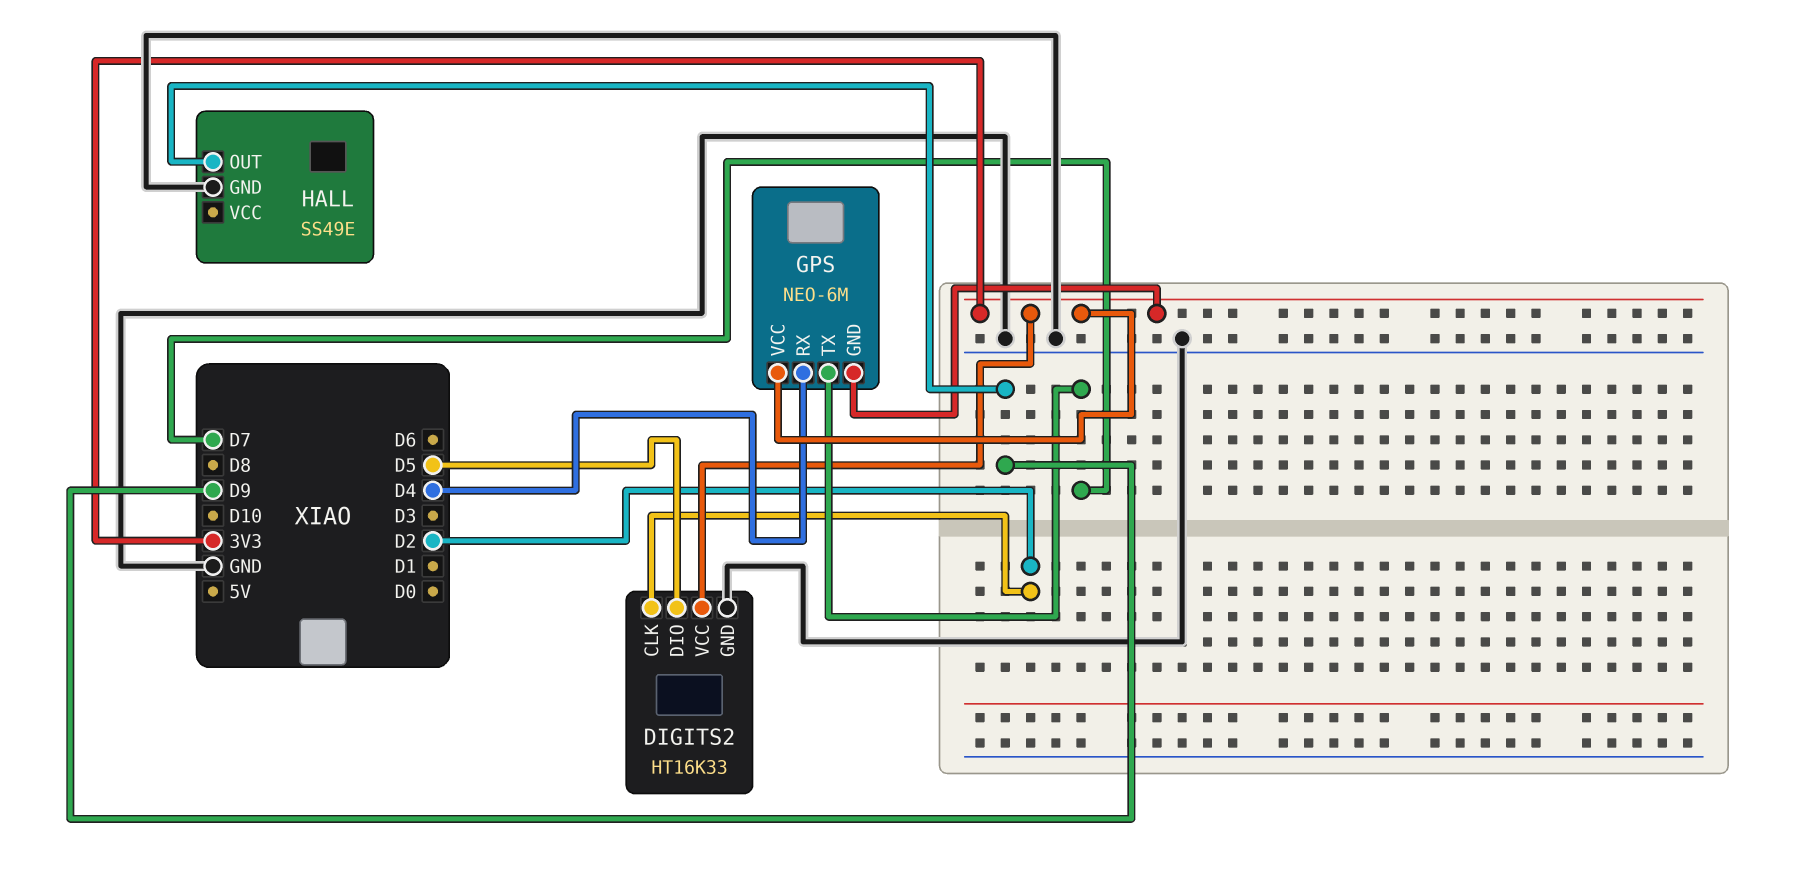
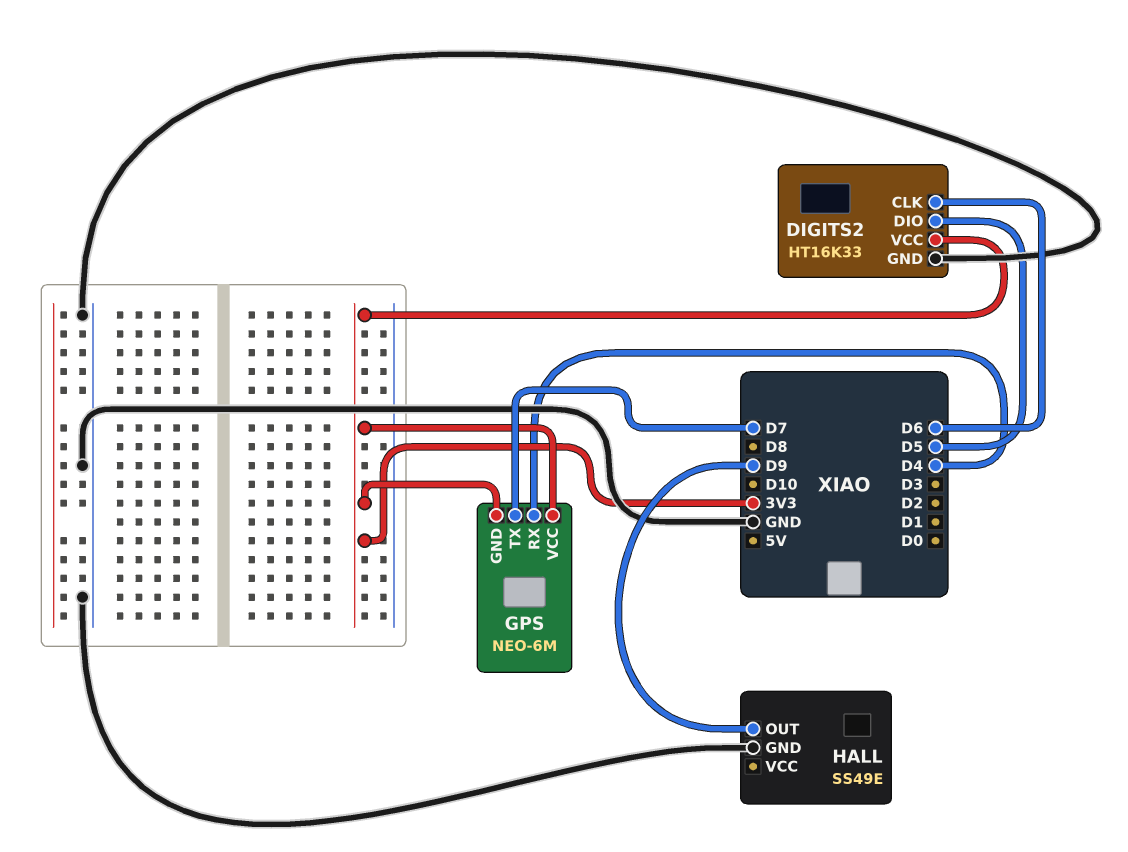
DIGITS2 pin CLK: D2 -> D6

